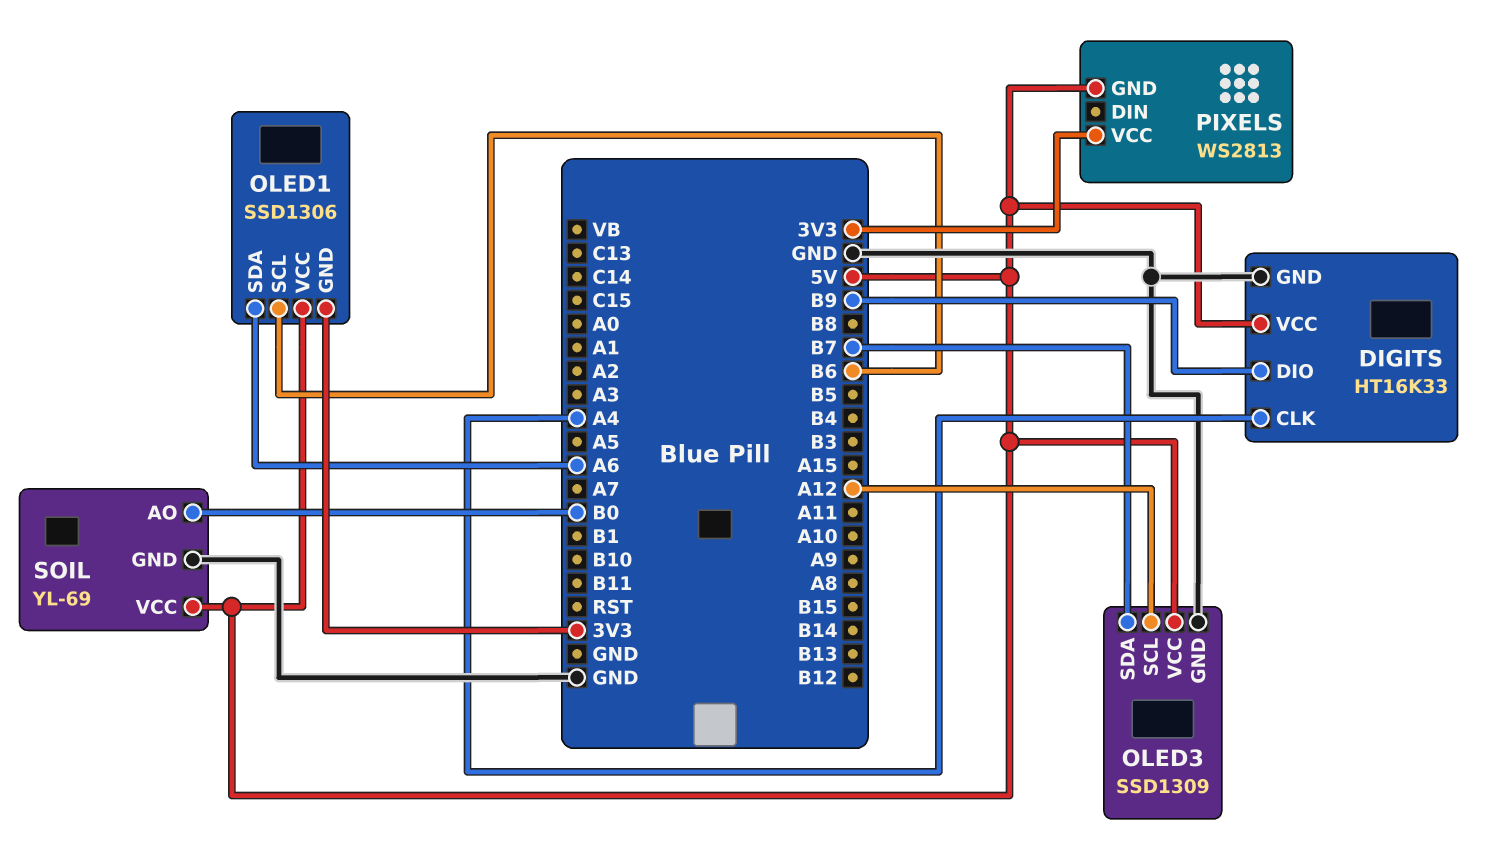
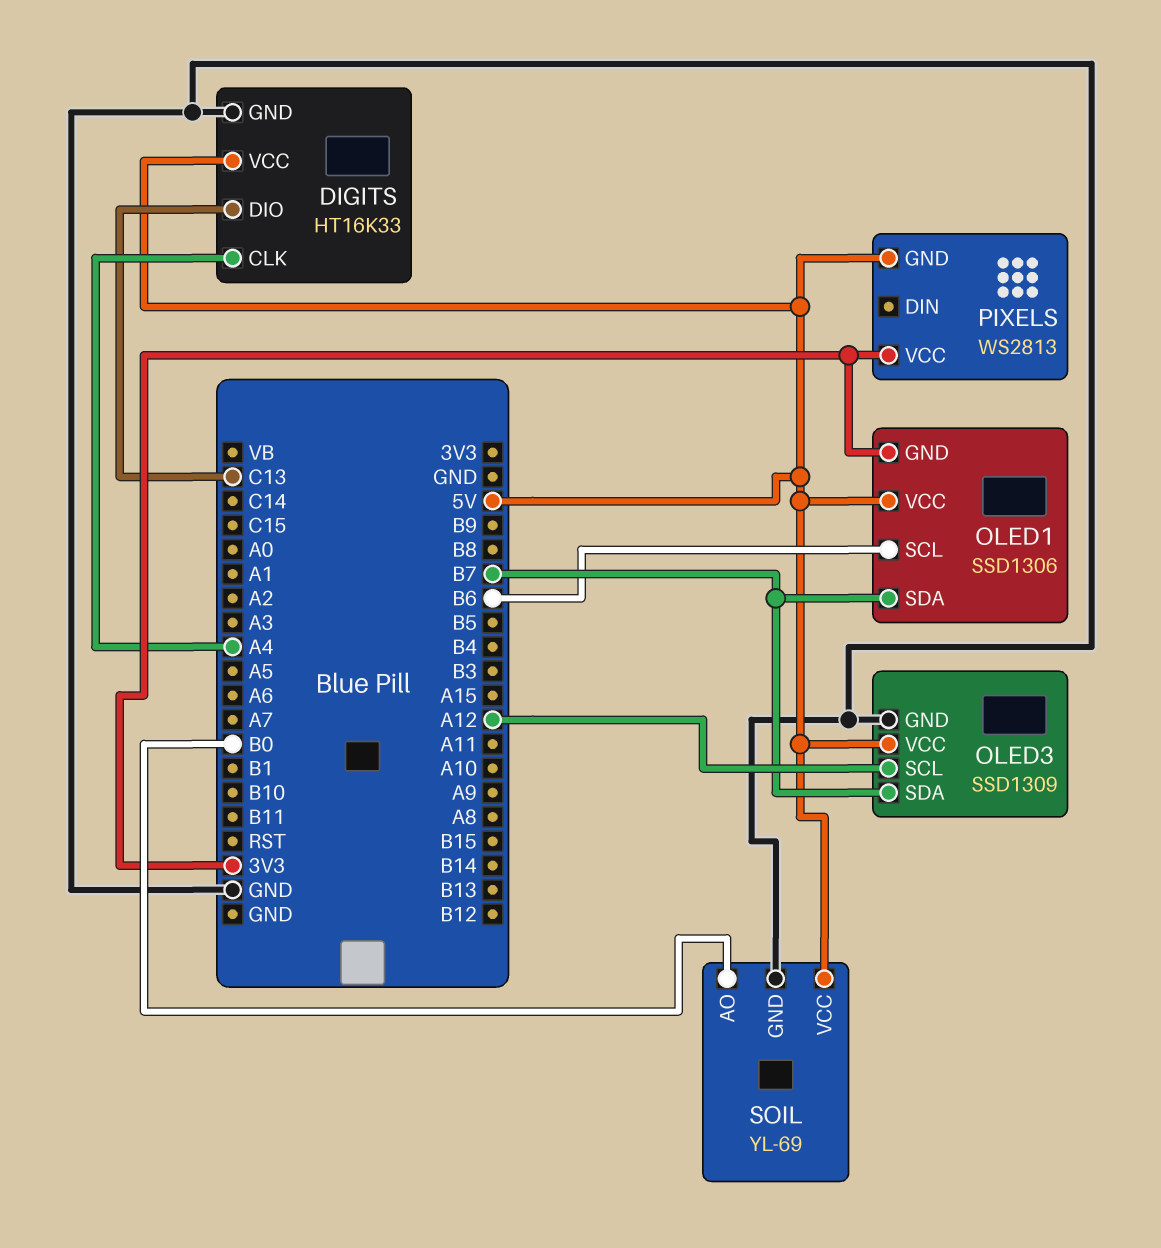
DIGITS pin DIO: B9 -> C13
OLED1 pin SDA: A6 -> B7

